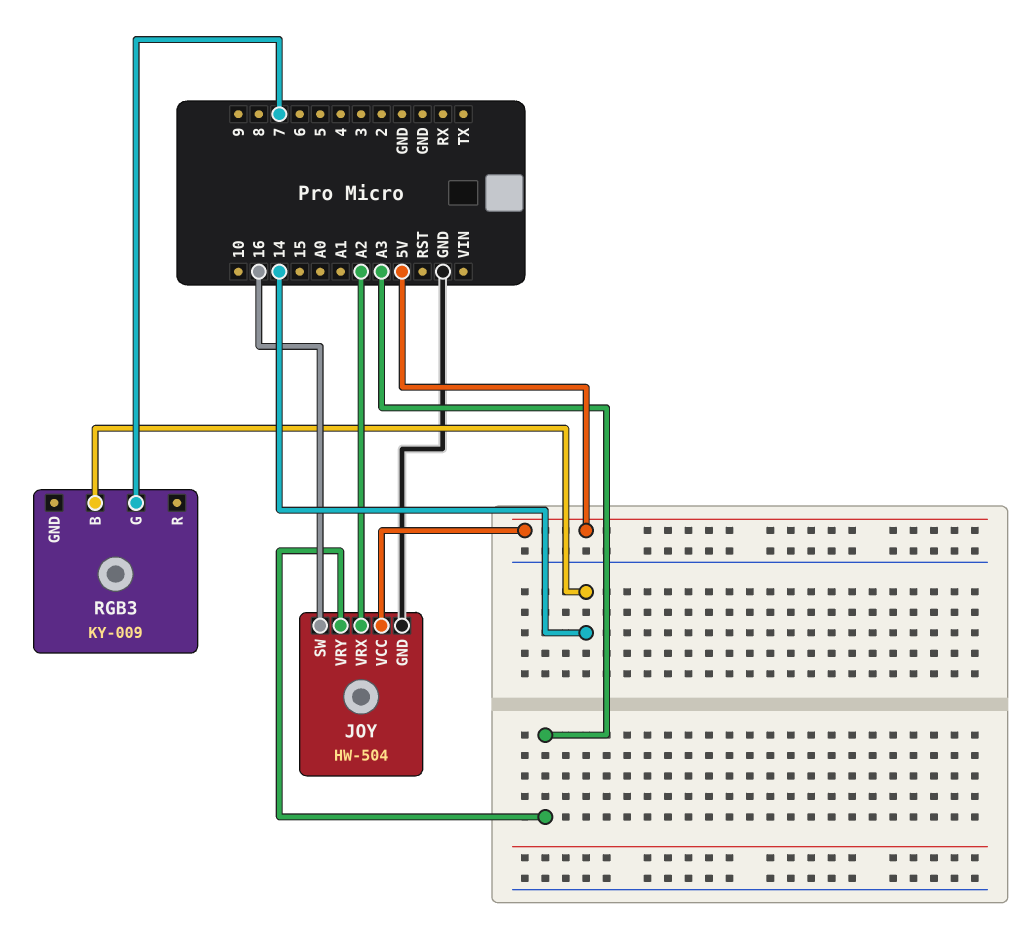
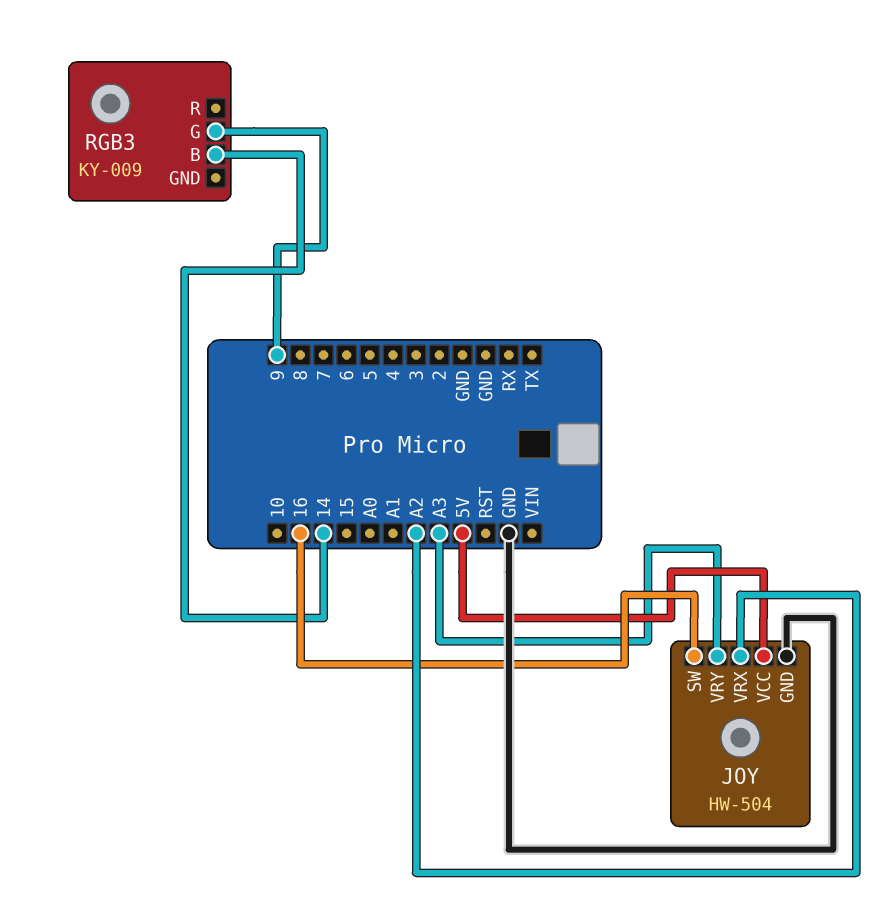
RGB3 pin G: 7 -> 9

